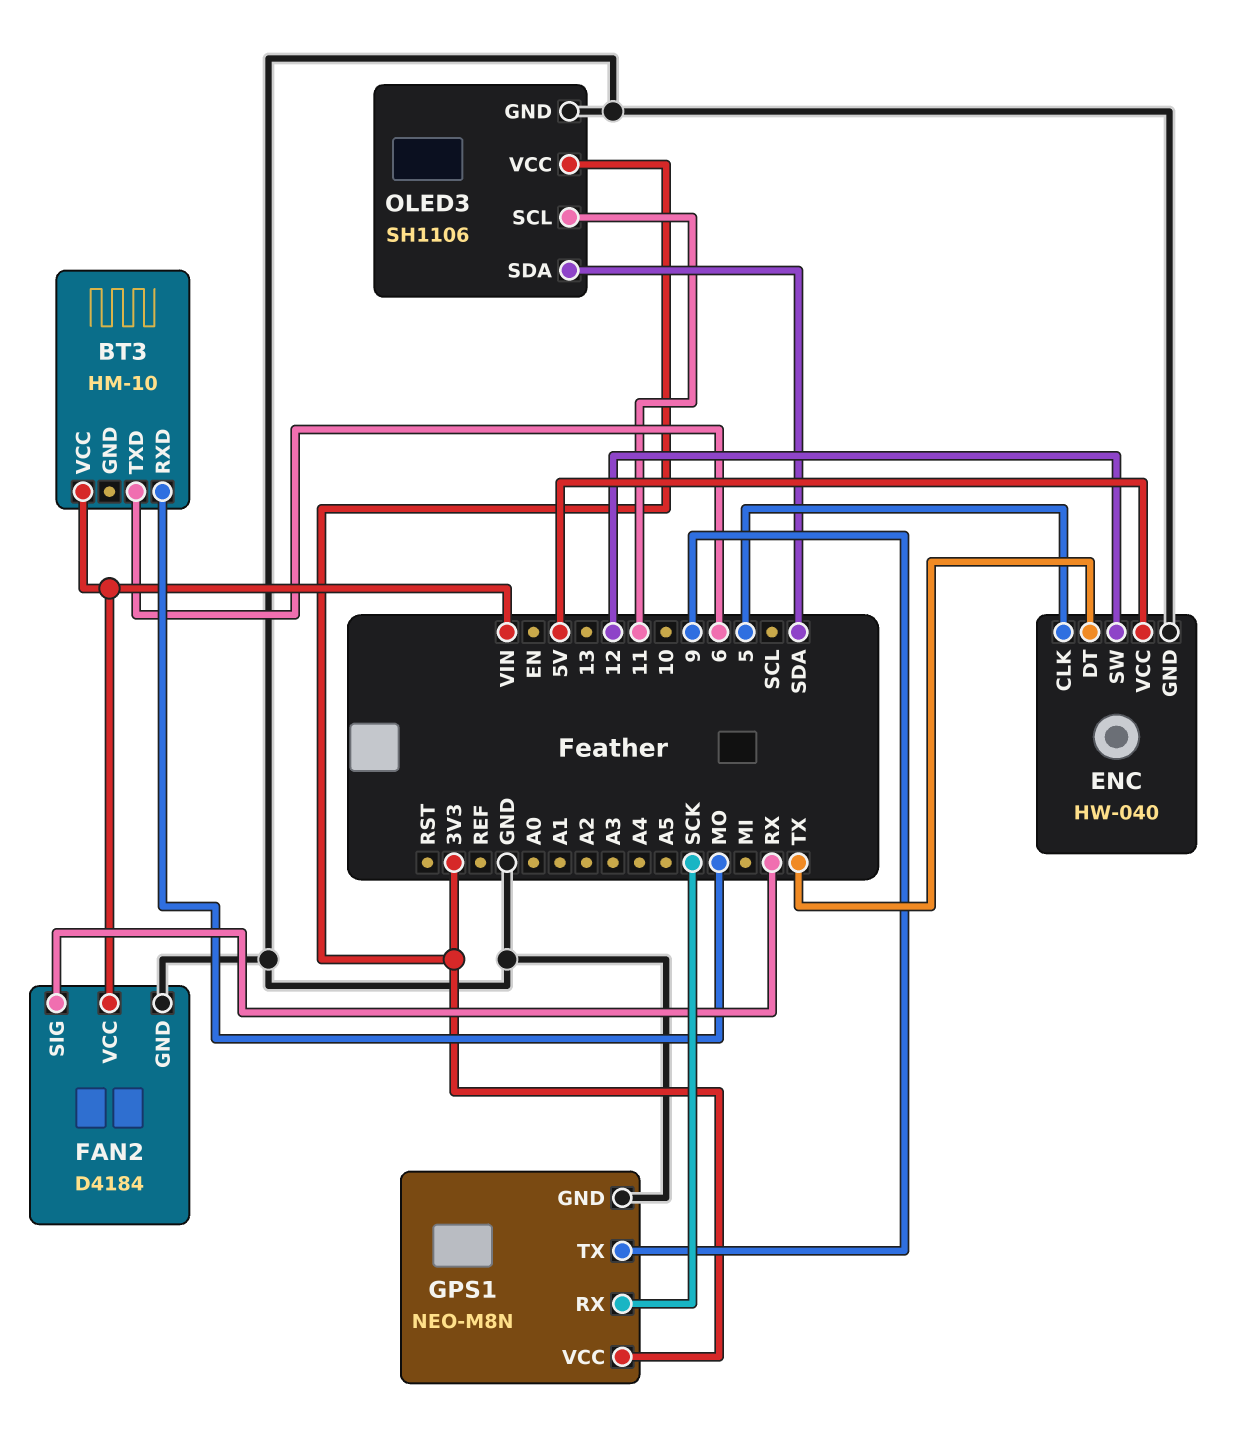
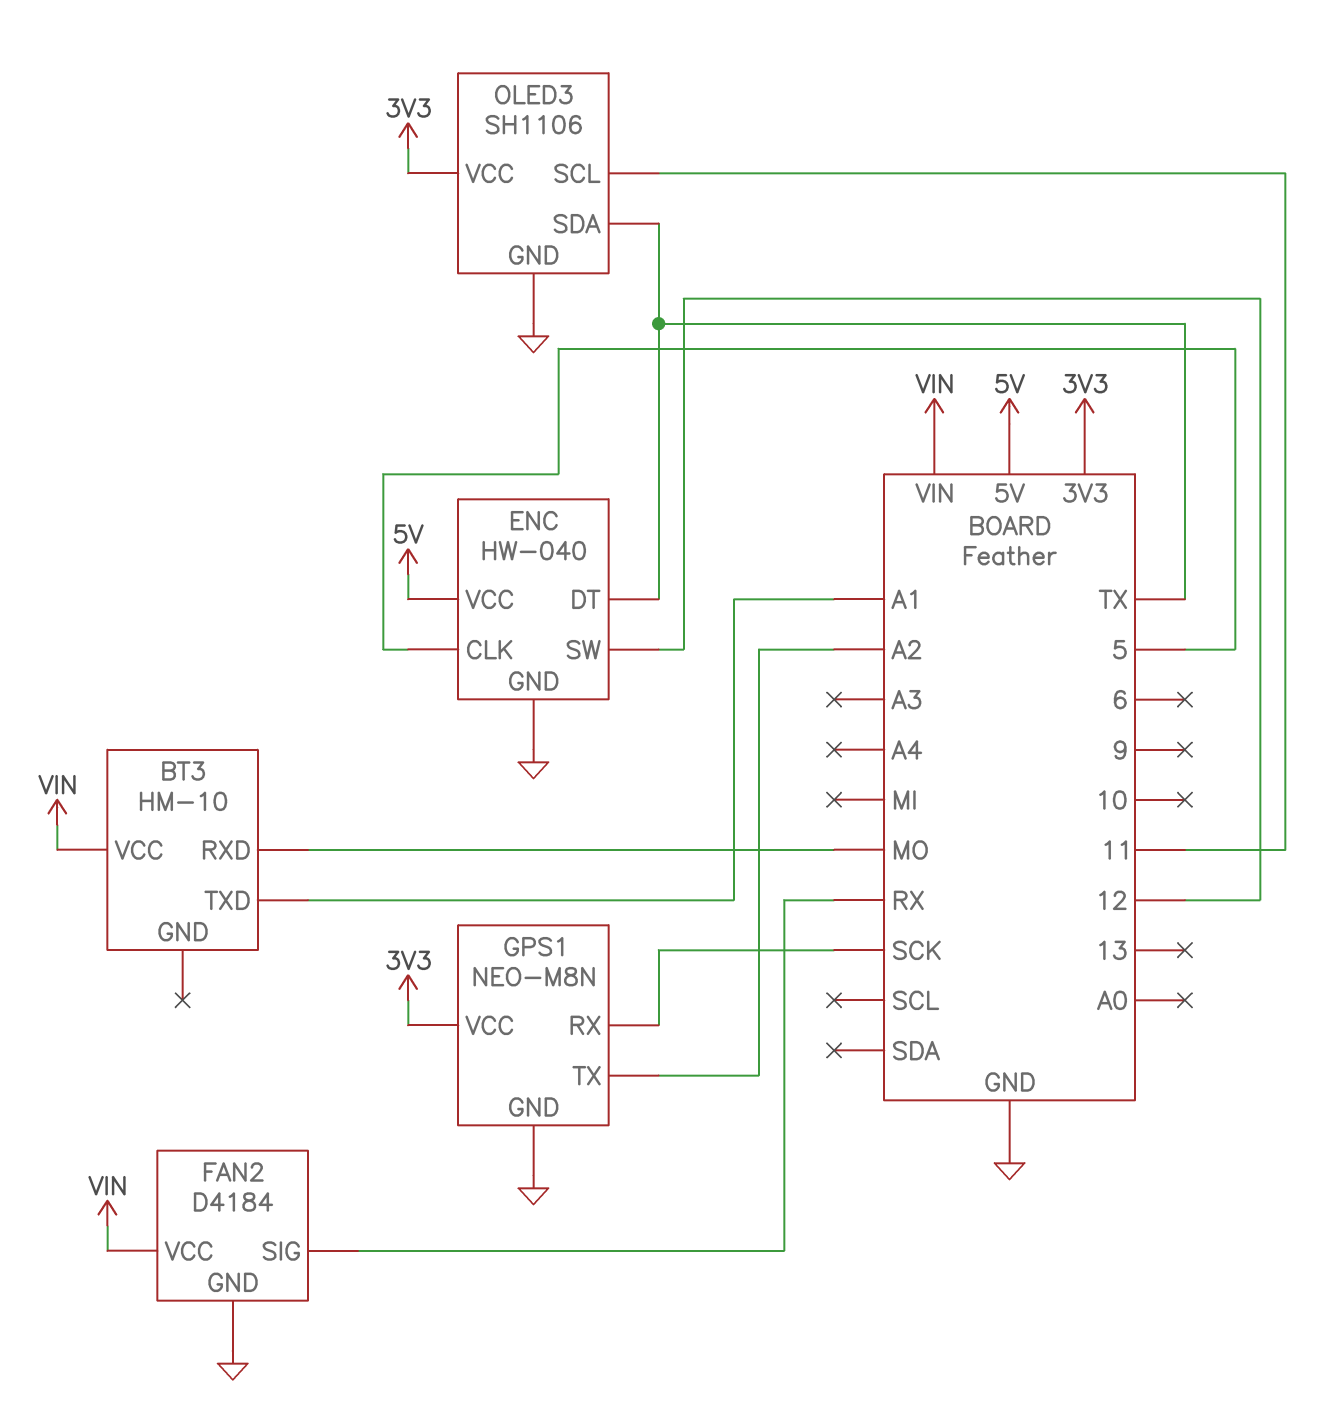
BT3 pin TXD: 6 -> A1
GPS1 pin TX: 9 -> A2
OLED3 pin SDA: SDA -> TX

